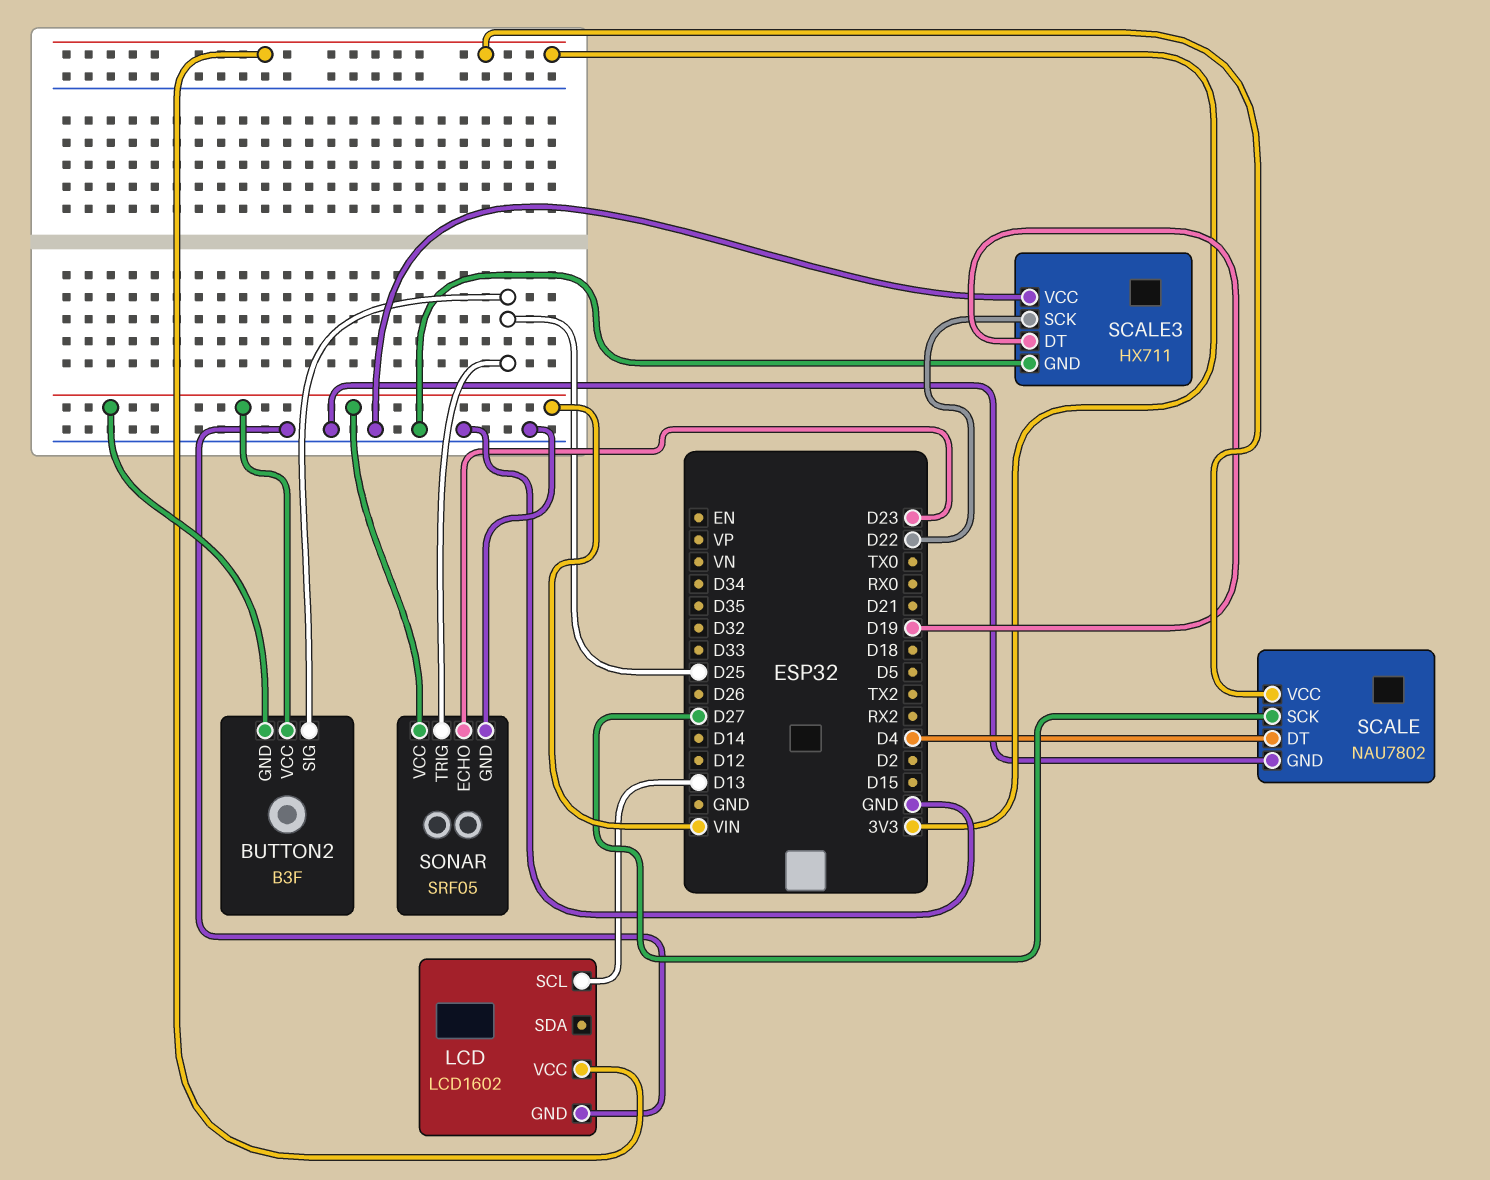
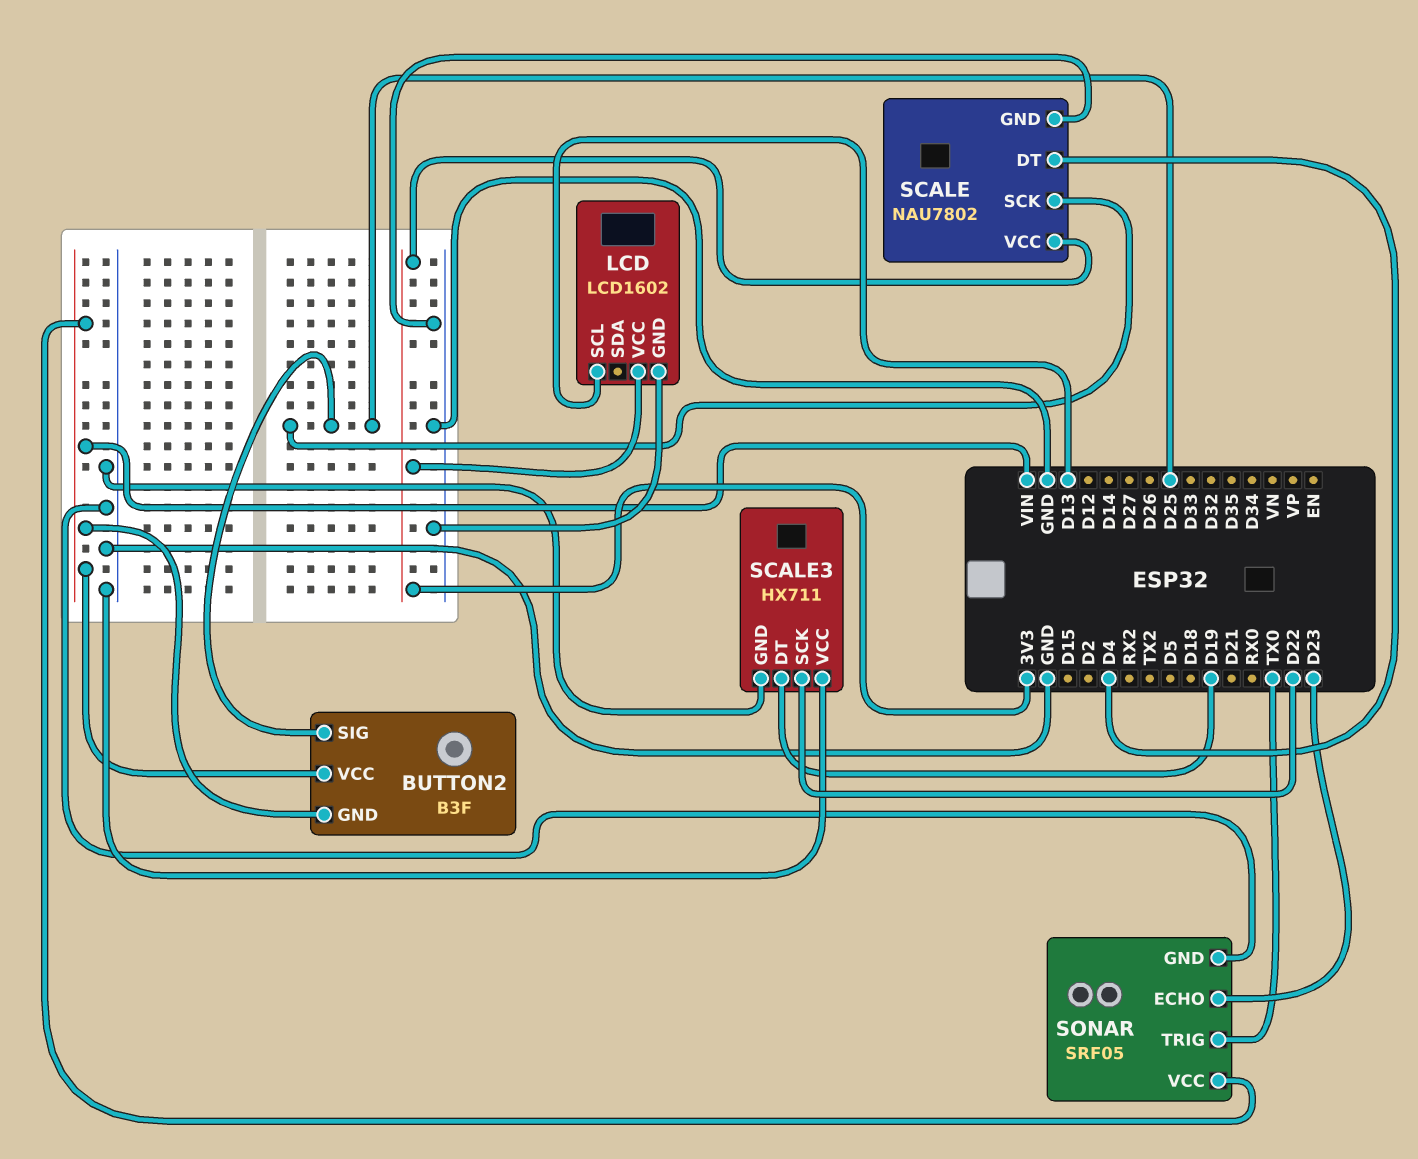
SCALE pin SCK: D27 -> D25
SONAR pin TRIG: D25 -> TX0

